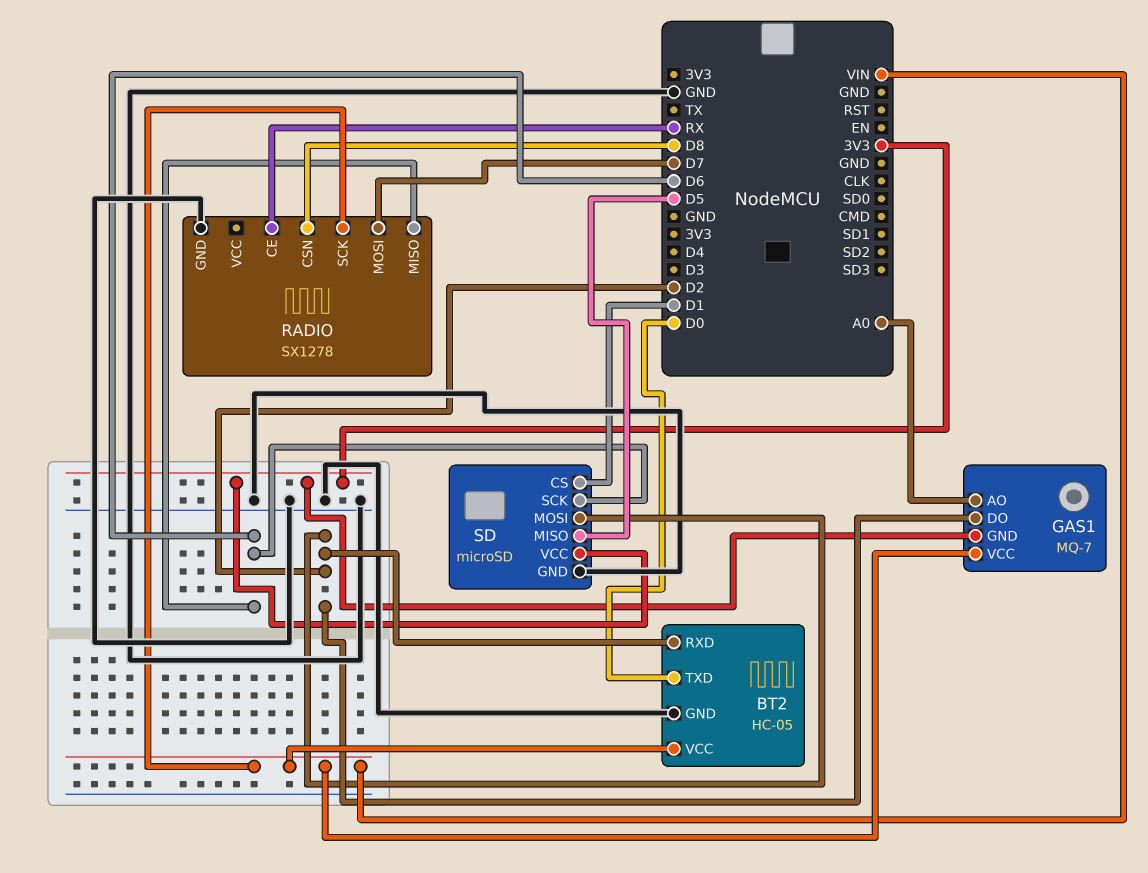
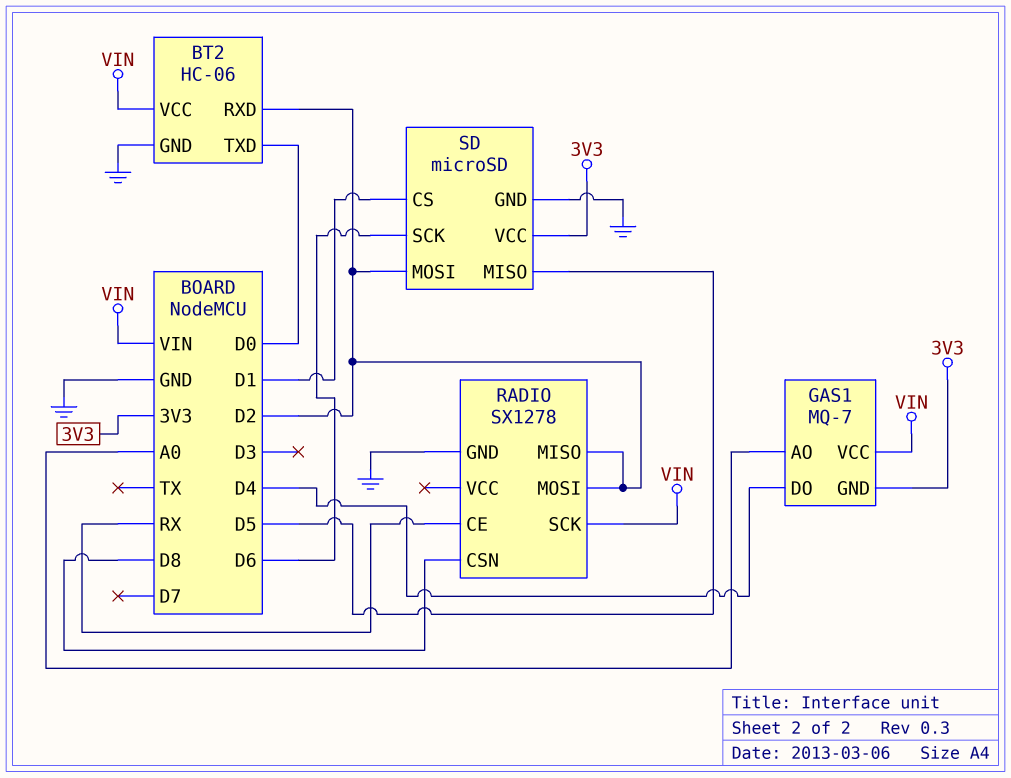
BT2: HC-05 -> HC-06
GAS1 pin DO: D2 -> D4
RADIO pin MISO: D6 -> D2
RADIO pin MOSI: D7 -> D2

